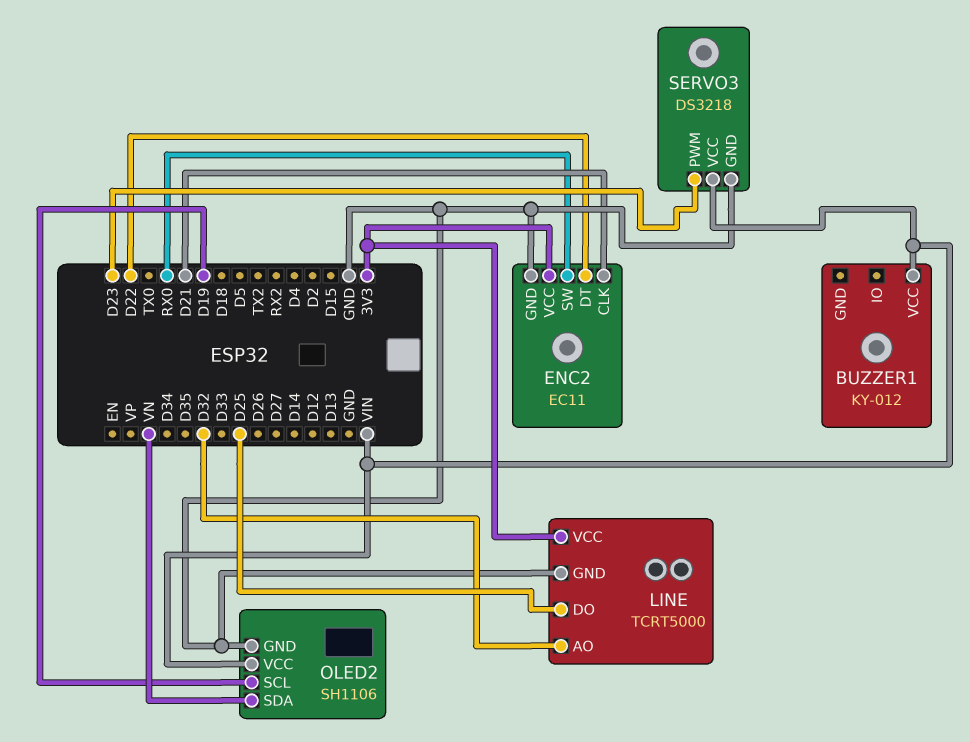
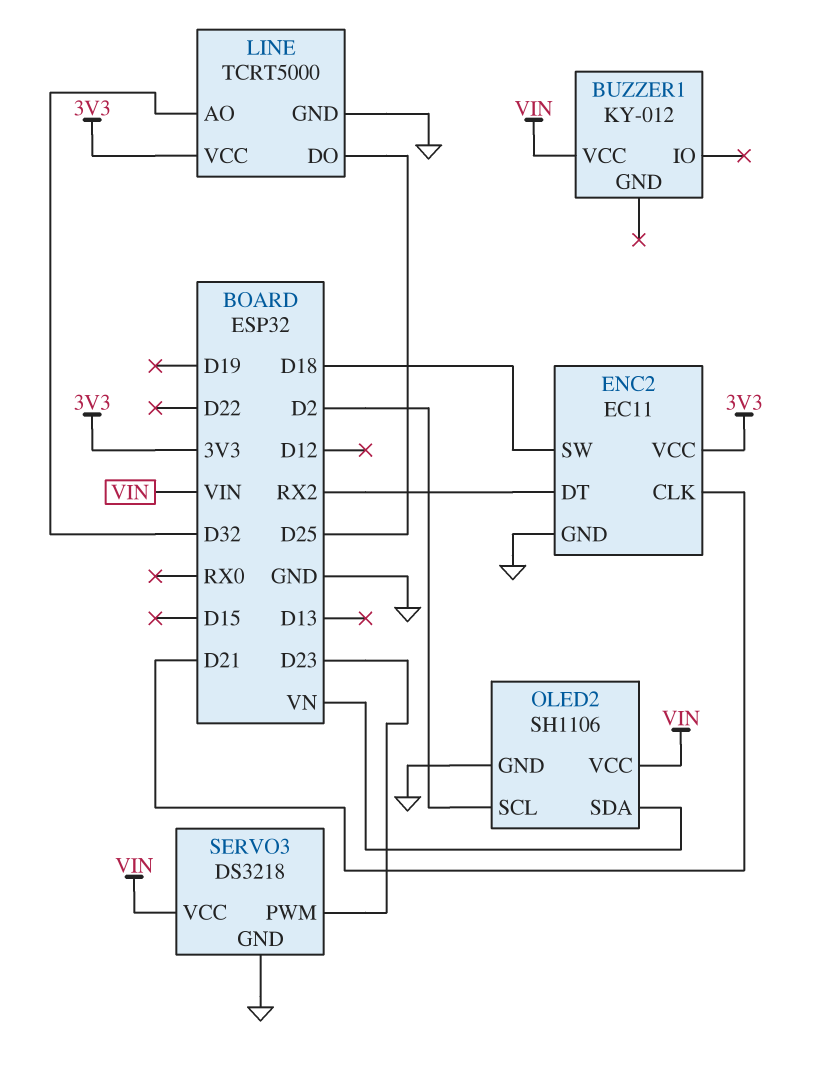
ENC2 pin DT: D22 -> RX2
ENC2 pin SW: RX0 -> D18
OLED2 pin SCL: D19 -> D2

